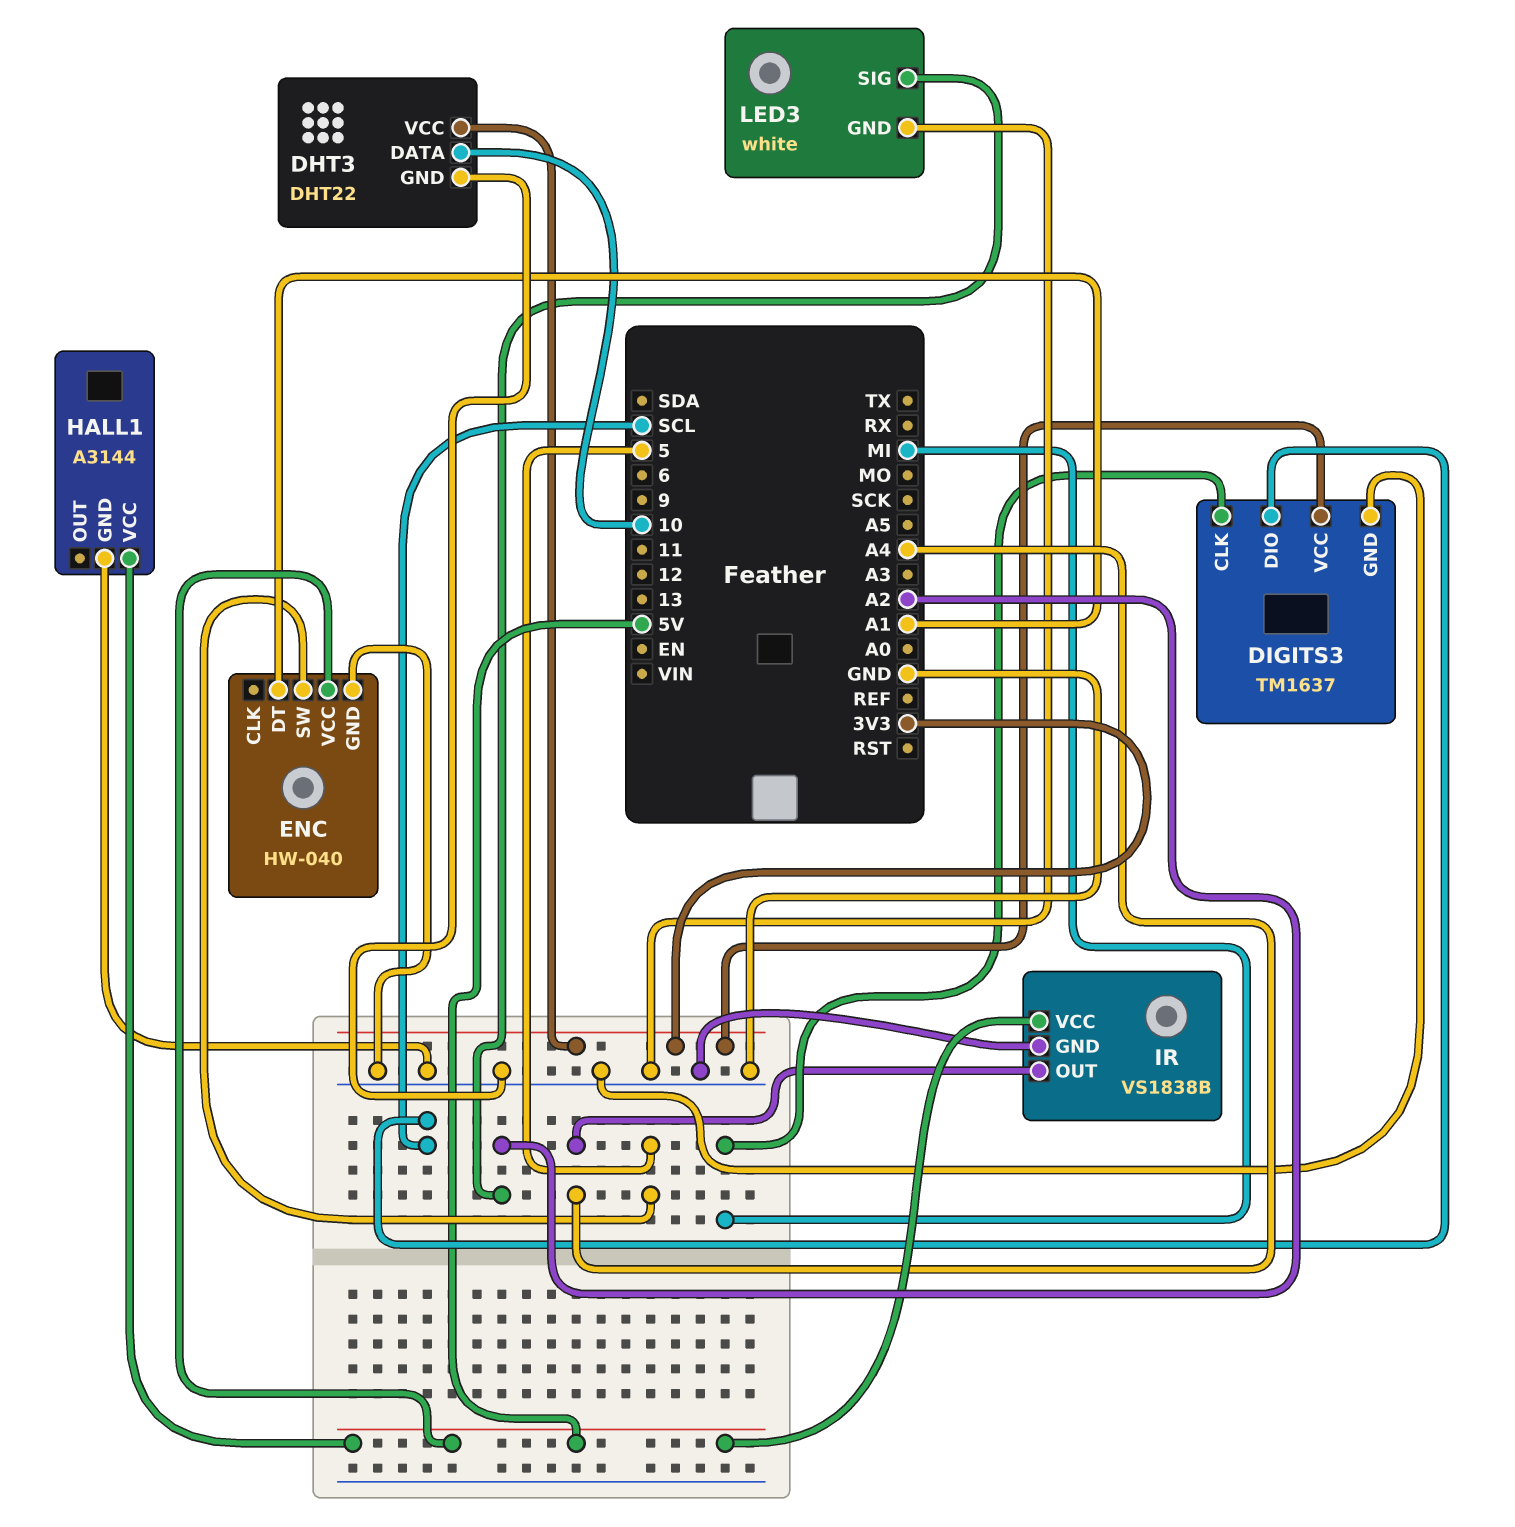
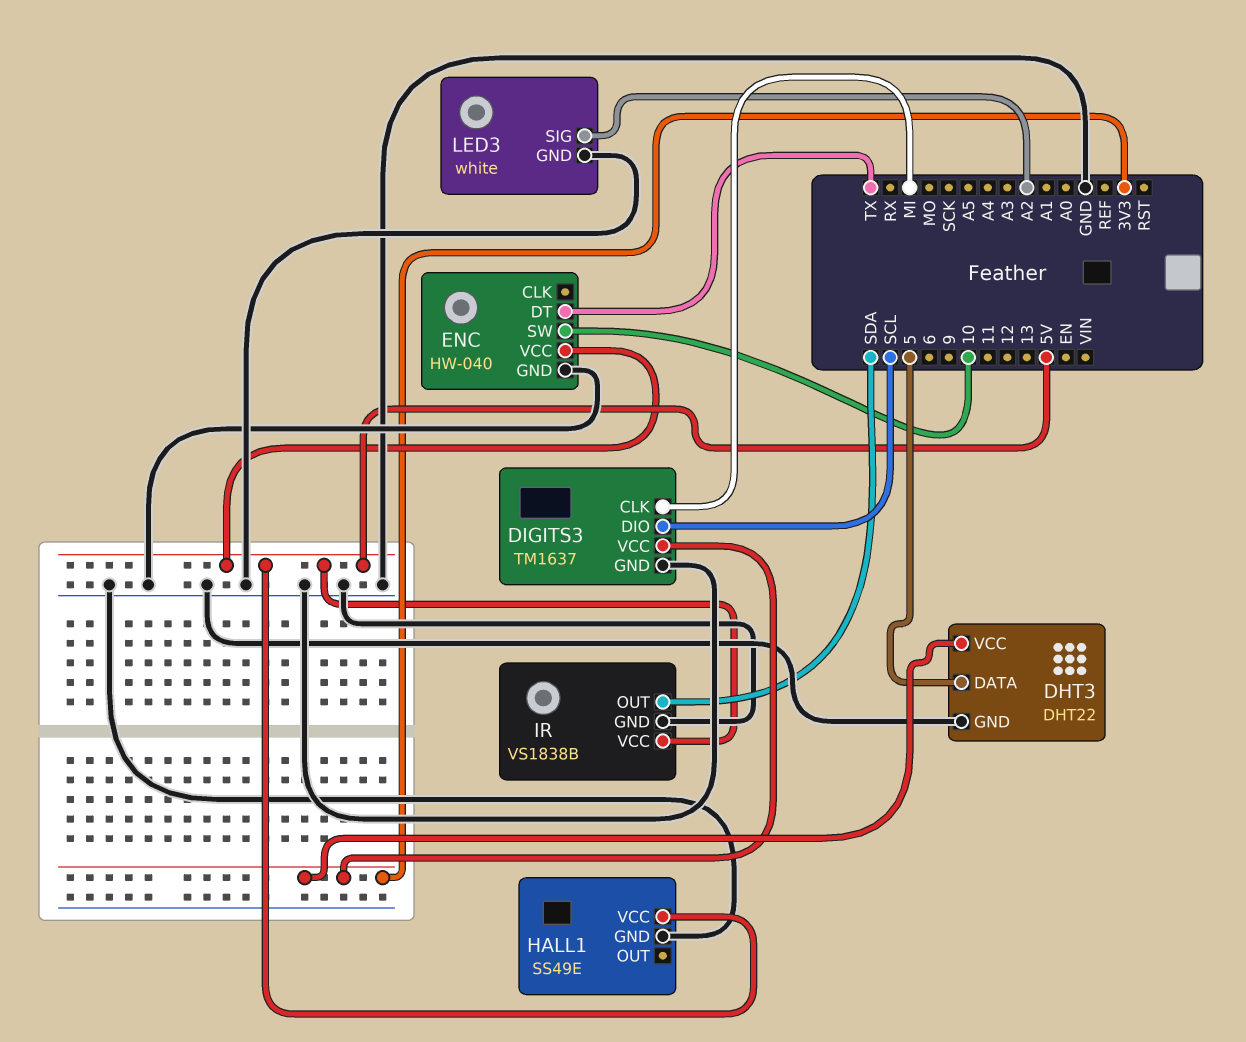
DHT3 pin DATA: 10 -> 5
ENC pin DT: A1 -> TX
ENC pin SW: 5 -> 10
HALL1: A3144 -> SS49E
IR pin OUT: A4 -> SDA

